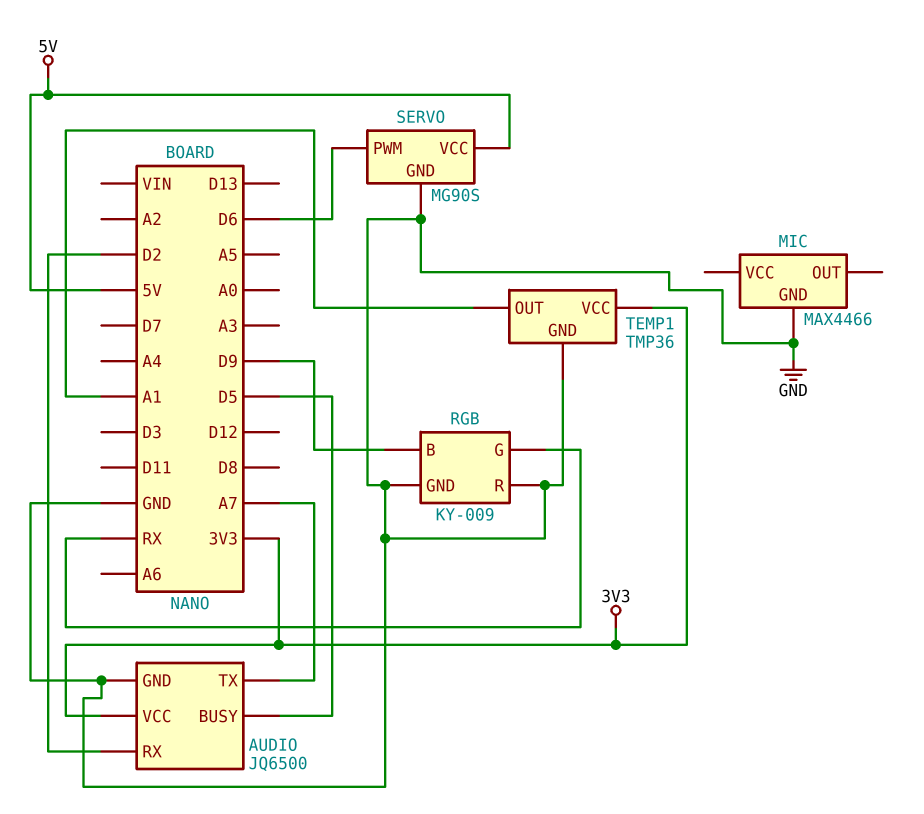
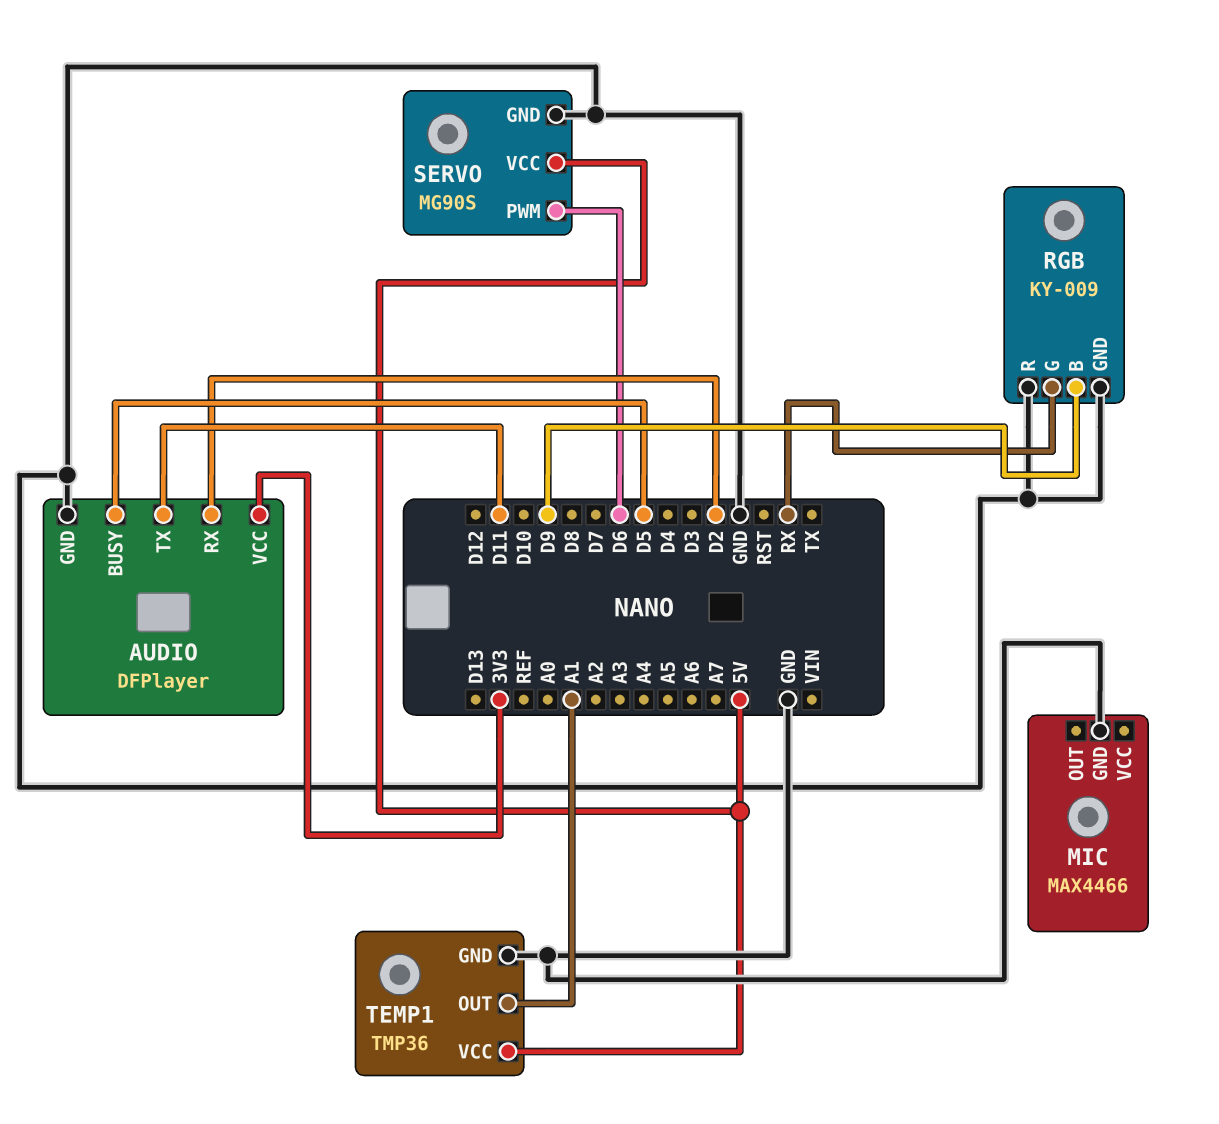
AUDIO: JQ6500 -> DFPlayer
AUDIO pin TX: A7 -> D11
TEMP1 pin VCC: 3V3 -> 5V

